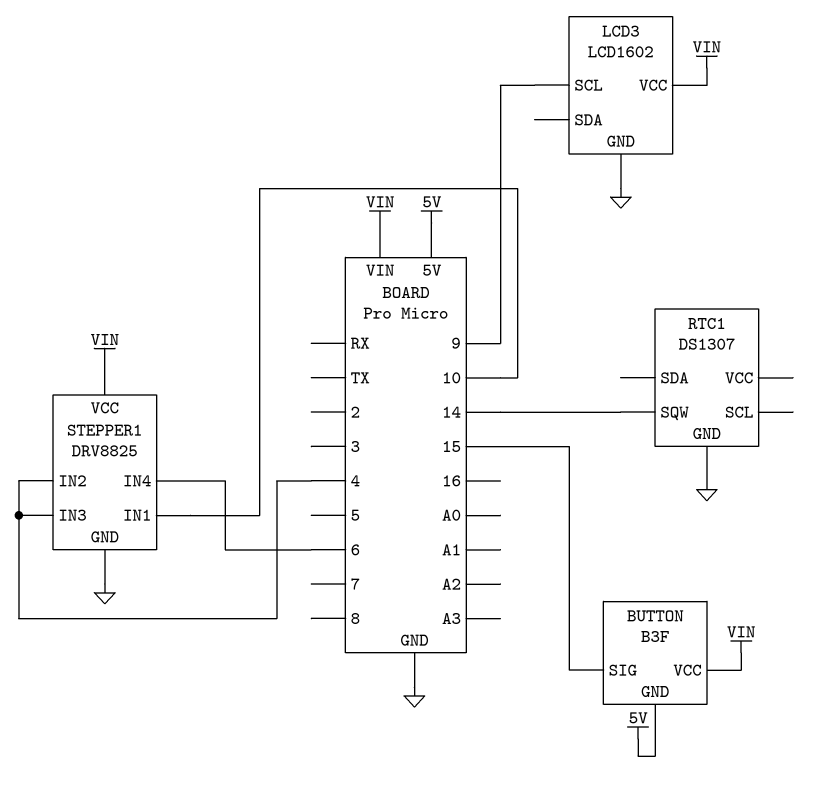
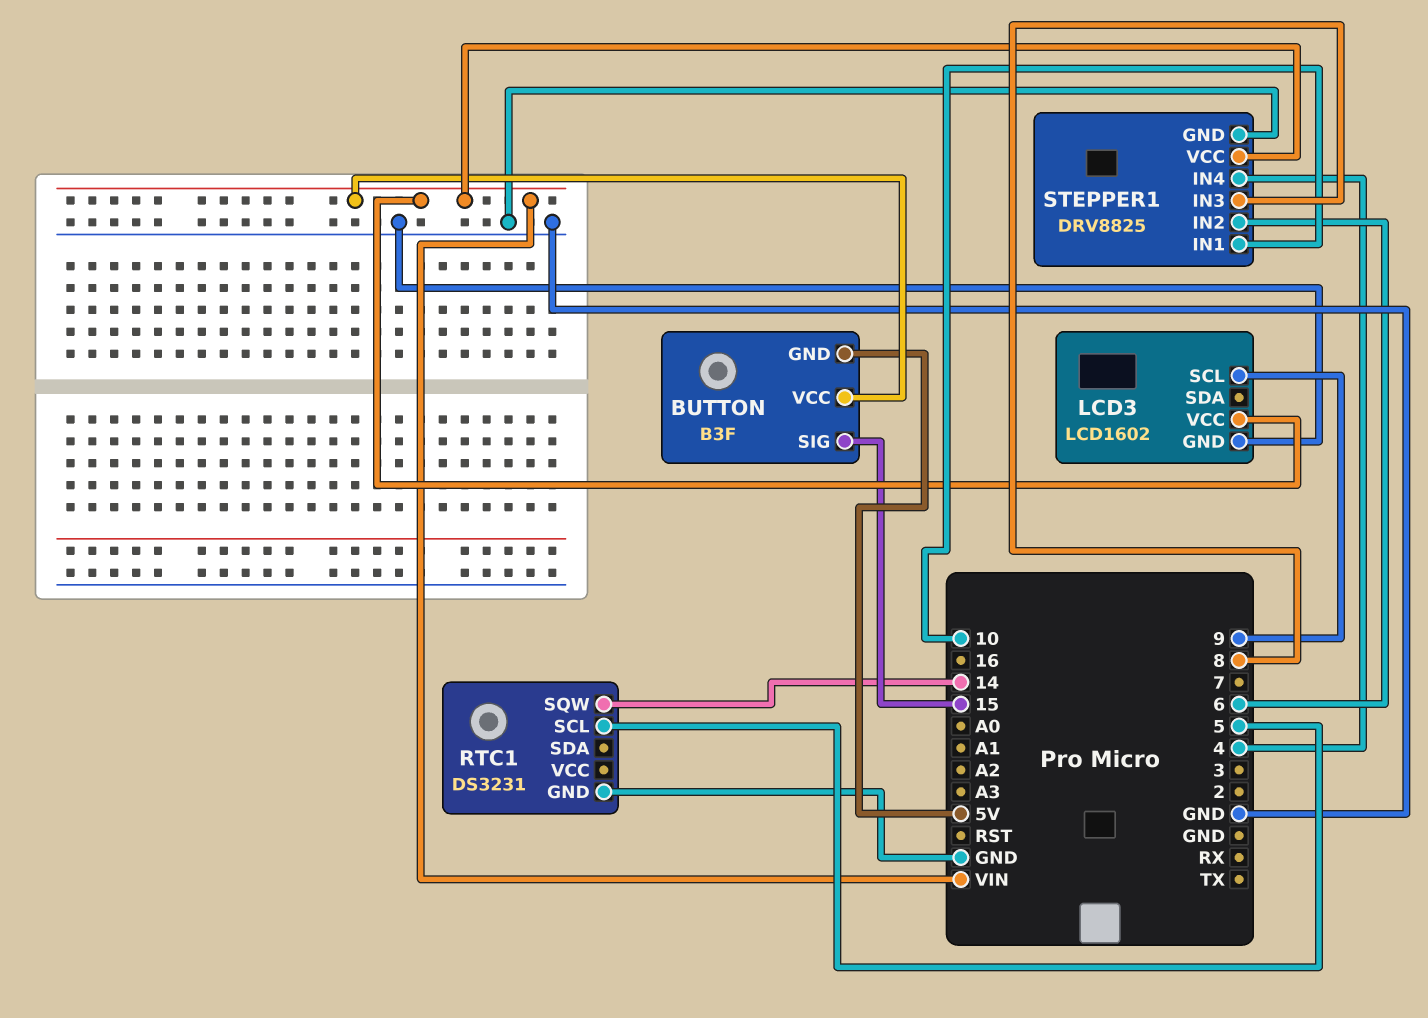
RTC1: DS1307 -> DS3231
RTC1 pin SCL: none -> 5
STEPPER1 pin IN2: 4 -> 6
STEPPER1 pin IN3: 4 -> 8
STEPPER1 pin IN4: 6 -> 4

